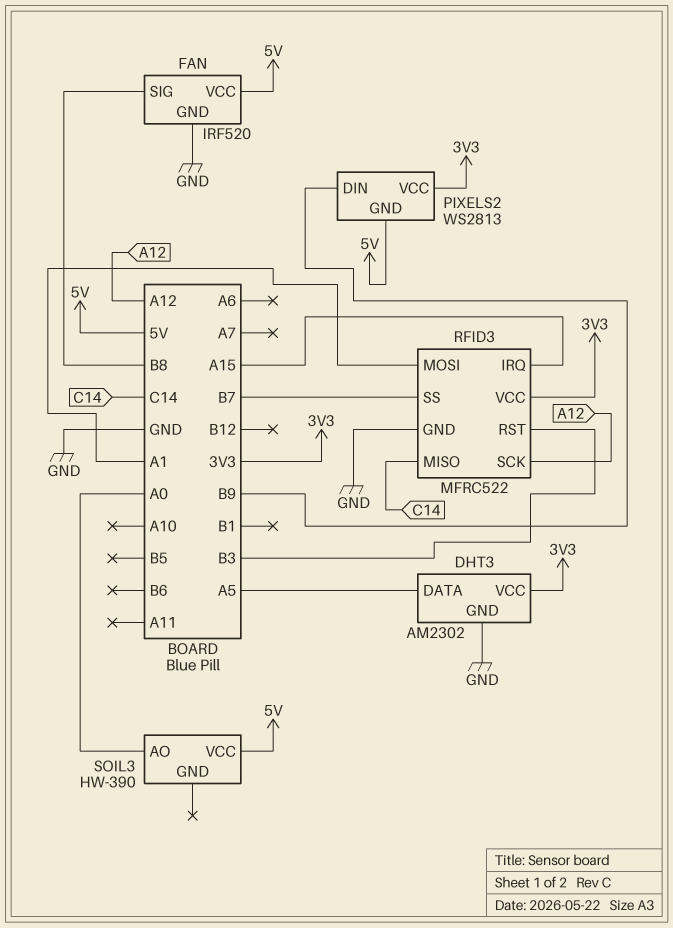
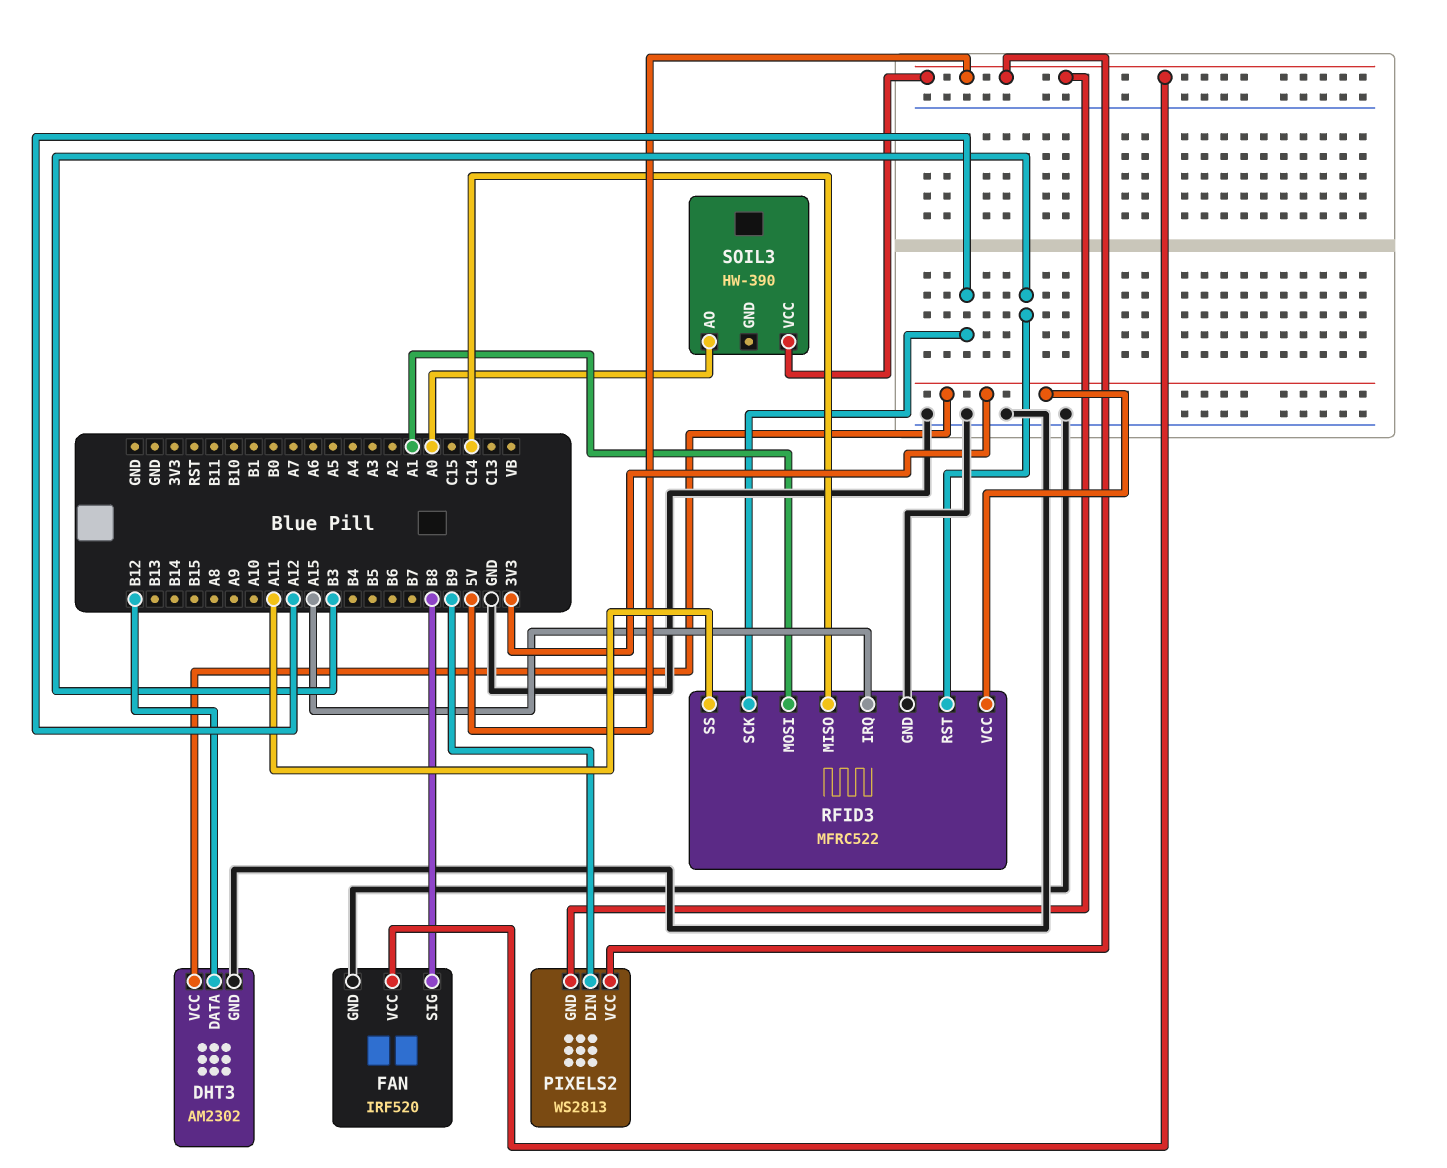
DHT3 pin DATA: A5 -> B12
PIXELS2 pin VCC: 3V3 -> 5V
RFID3 pin SS: B7 -> A11

